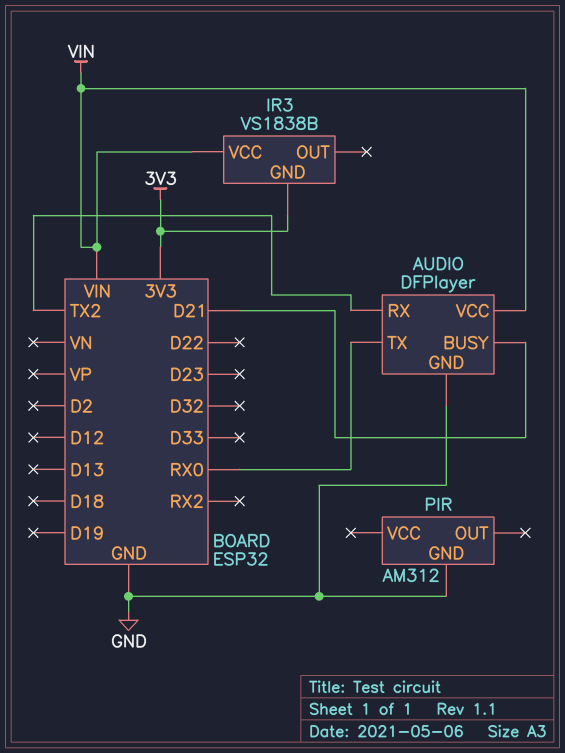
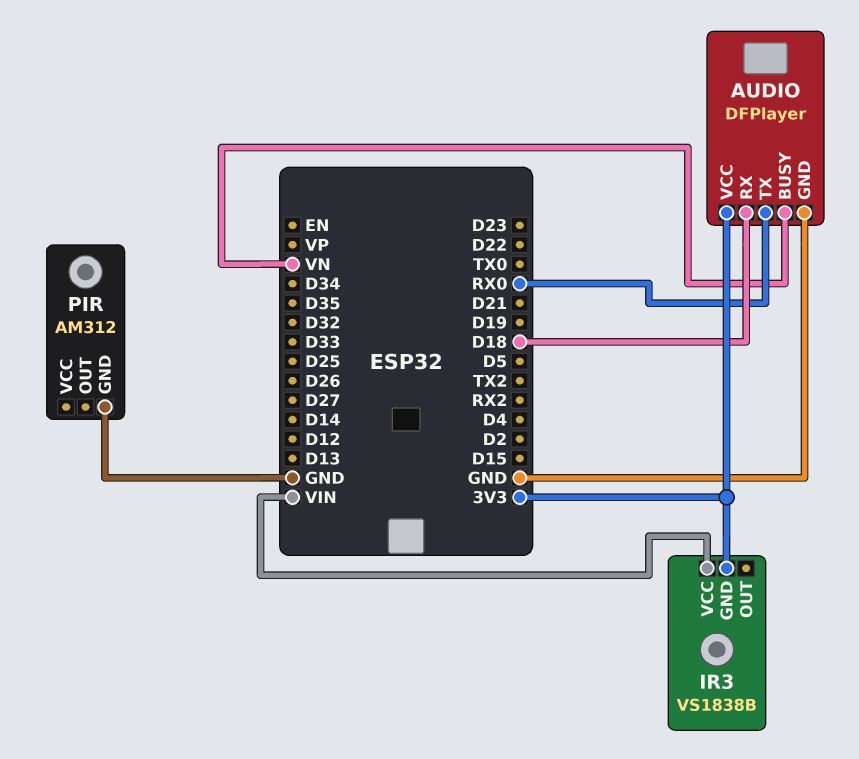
AUDIO pin BUSY: D21 -> VN
AUDIO pin RX: TX2 -> D18
AUDIO pin VCC: VIN -> 3V3

